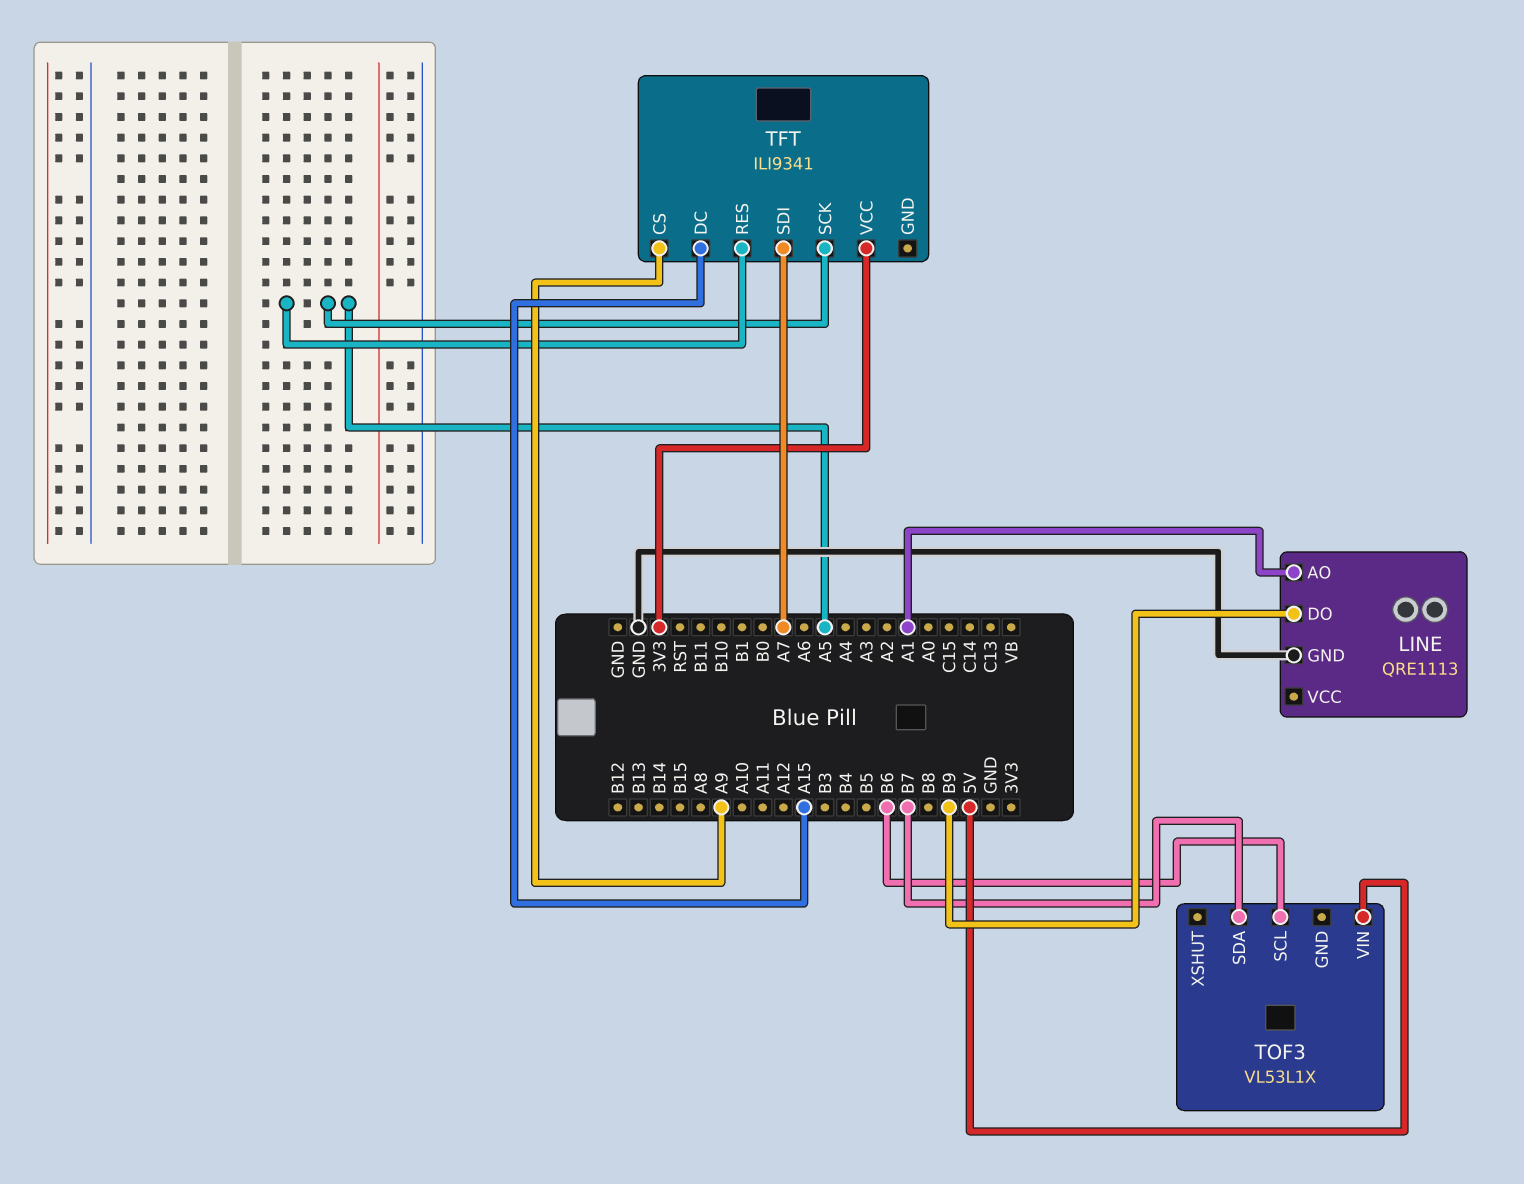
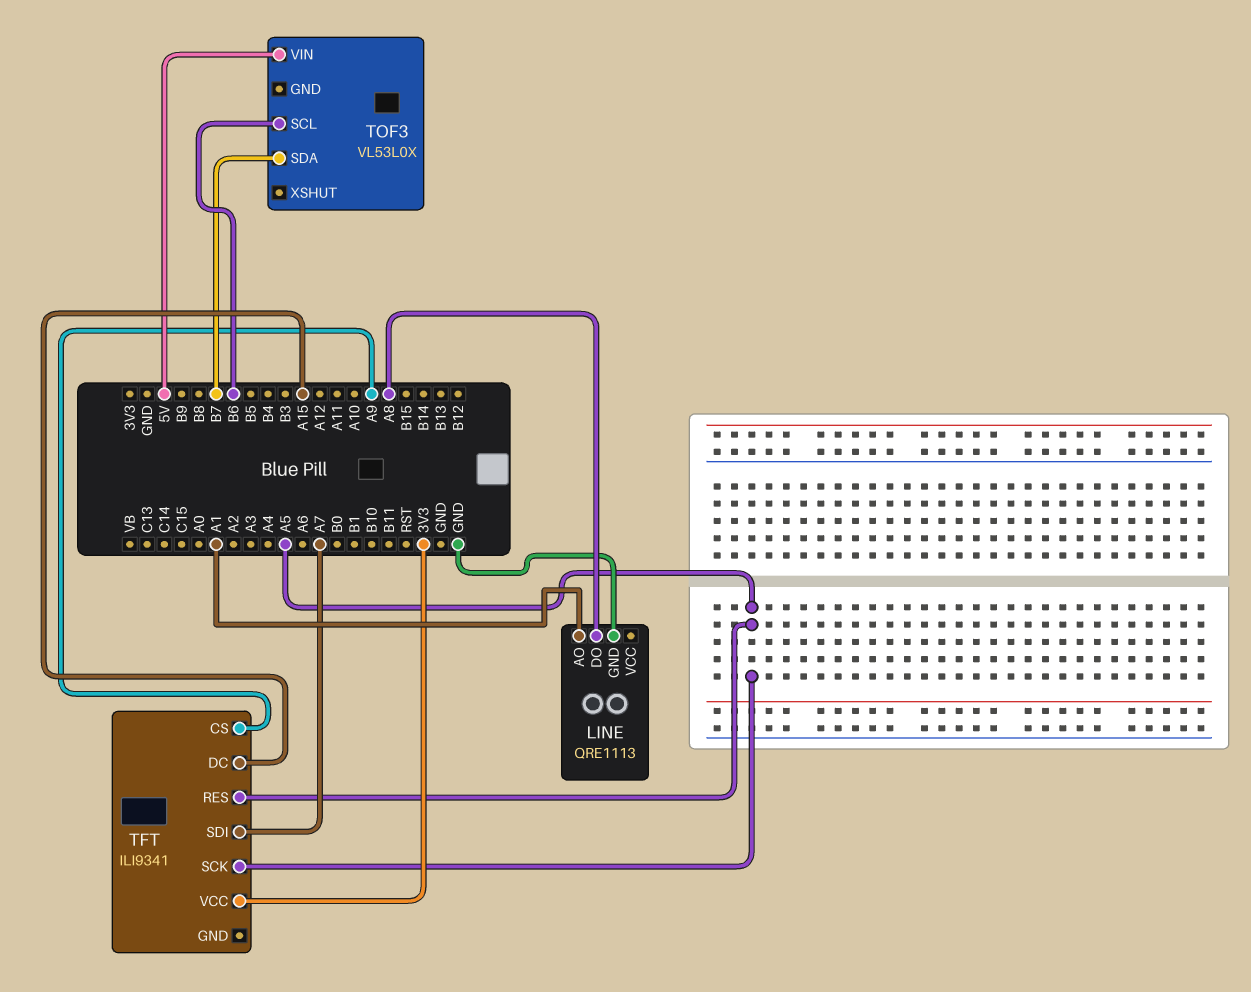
LINE pin DO: B9 -> A8
TOF3: VL53L1X -> VL53L0X

